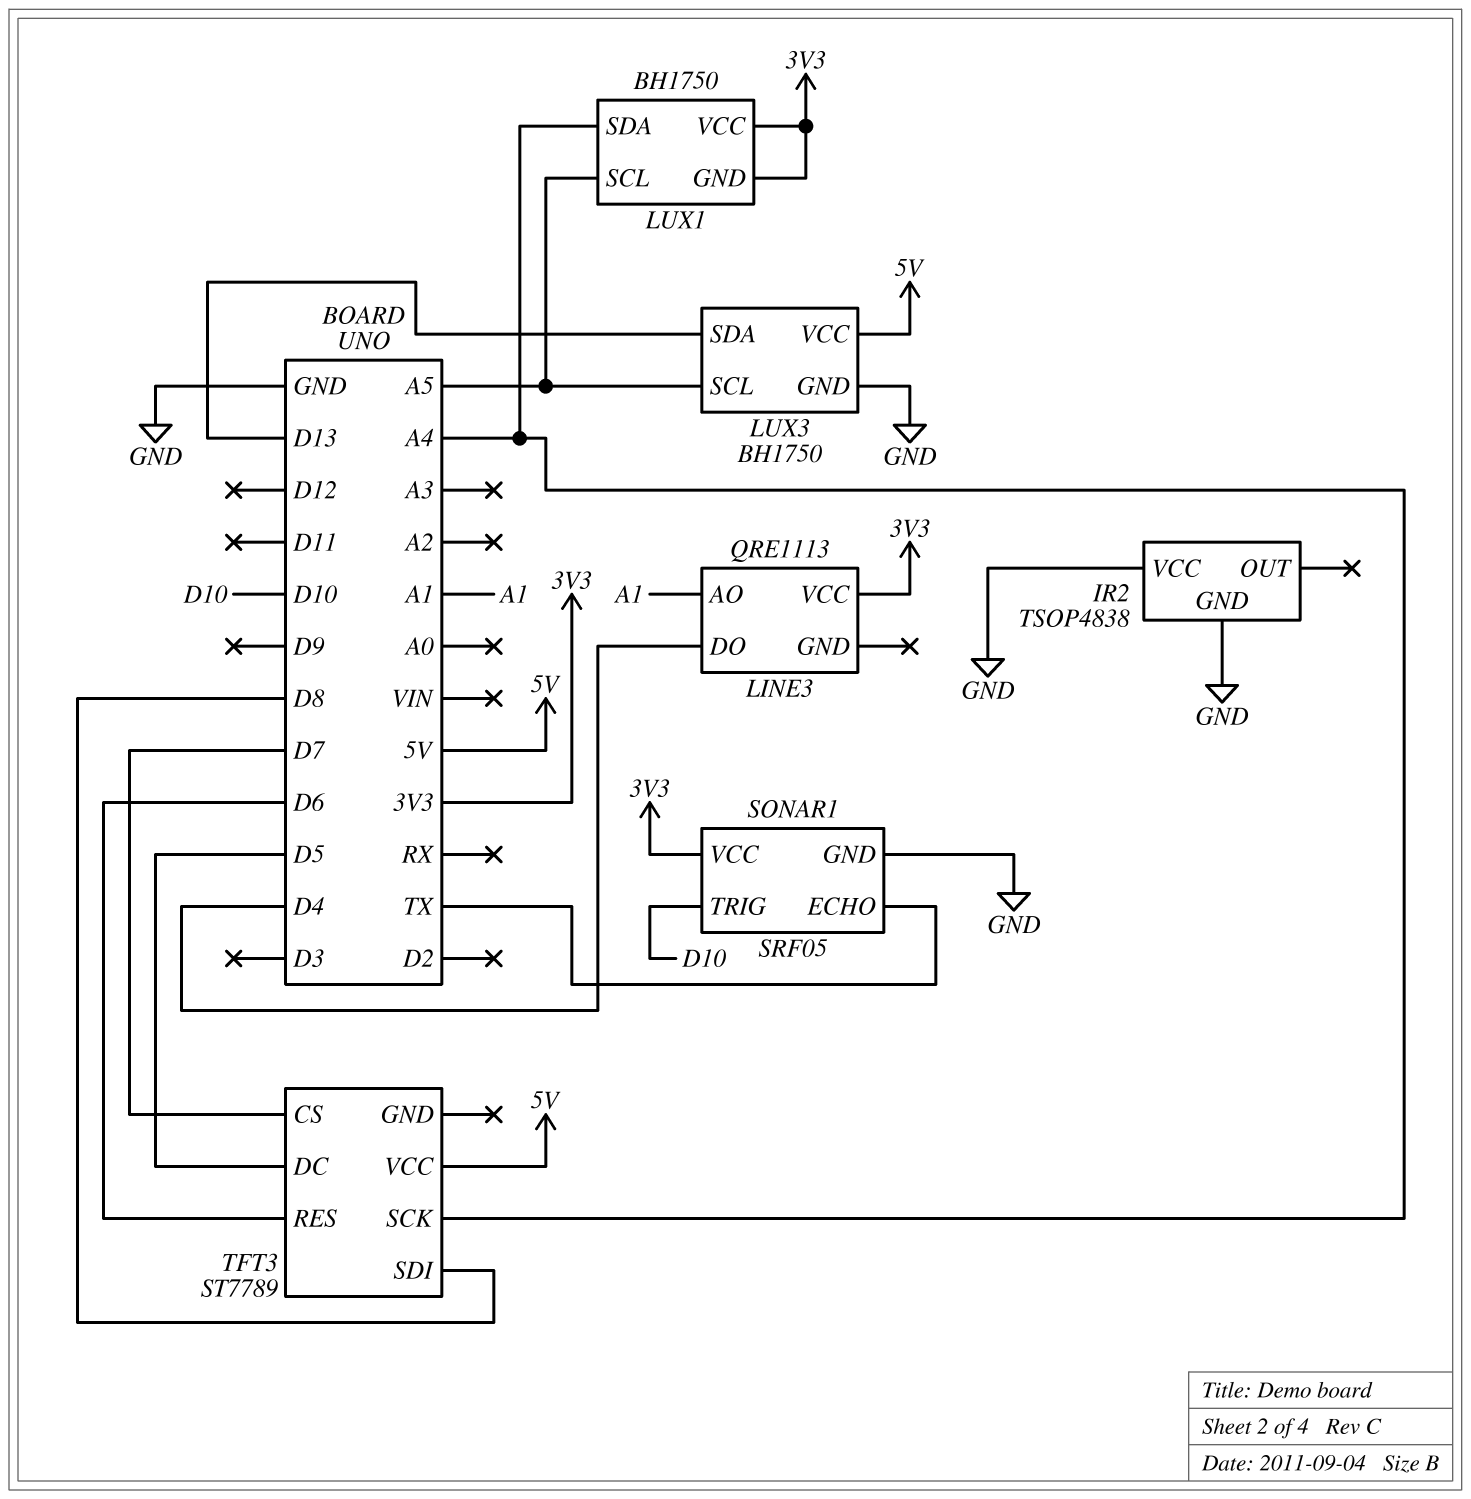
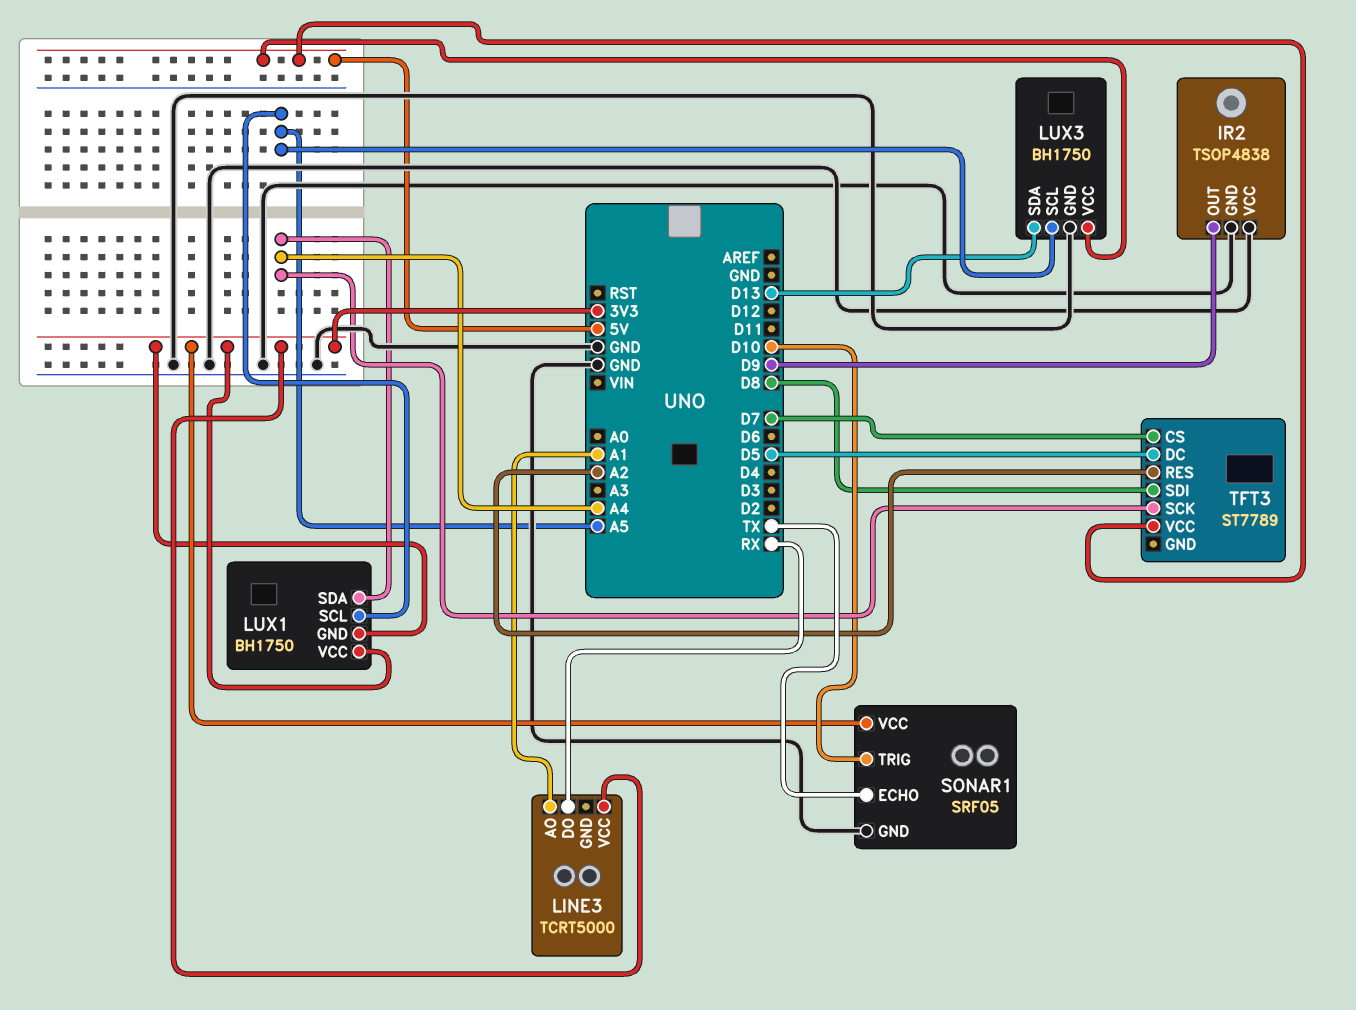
IR2 pin OUT: none -> D9
LINE3: QRE1113 -> TCRT5000
LINE3 pin DO: D4 -> RX
TFT3 pin RES: D6 -> A2

